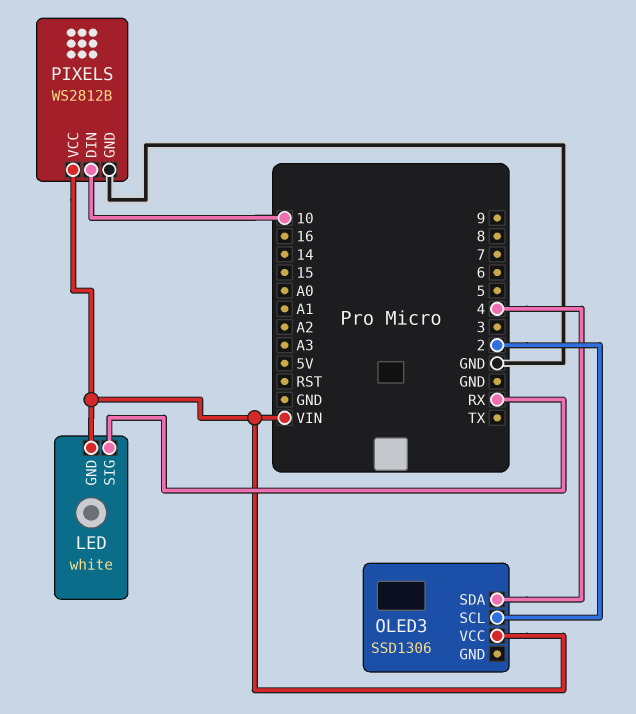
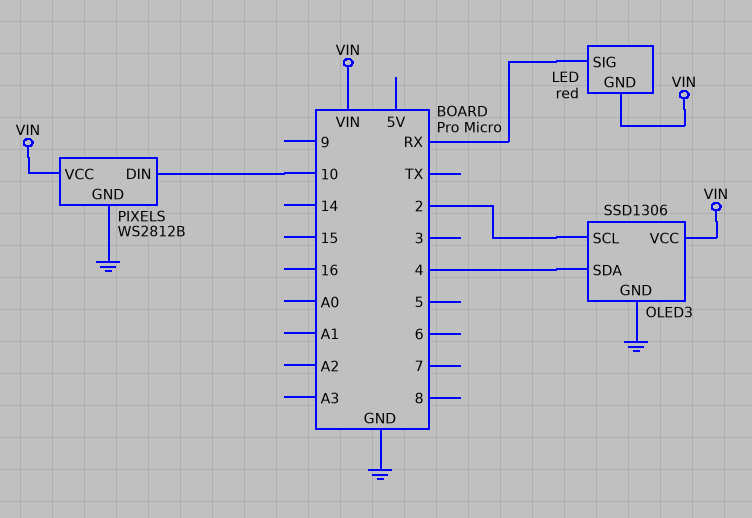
LED: white -> red
OLED3 pin GND: none -> GND

